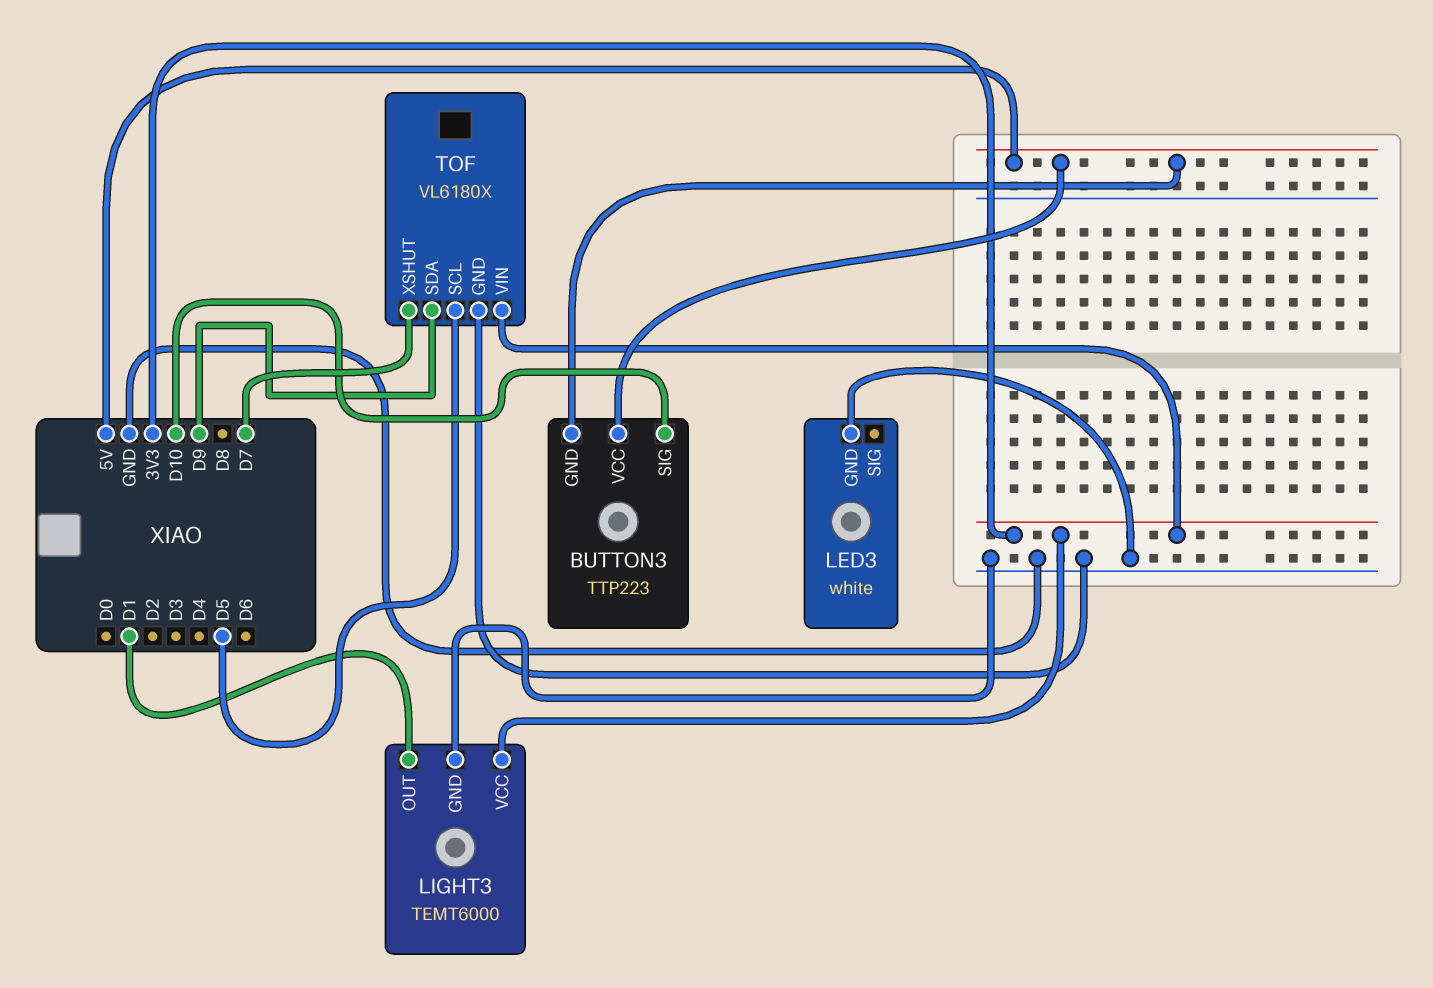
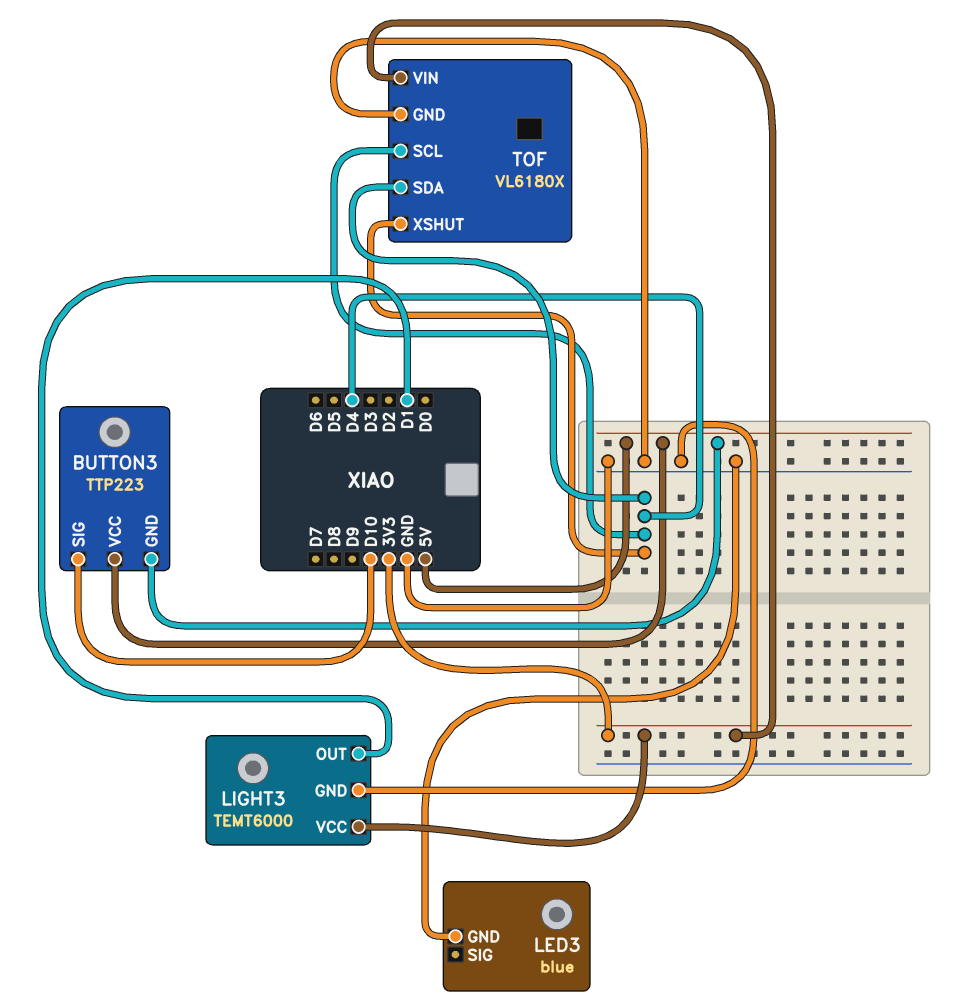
LED3: white -> blue
TOF pin SCL: D5 -> D4
TOF pin SDA: D9 -> D4
TOF pin XSHUT: D7 -> D4

